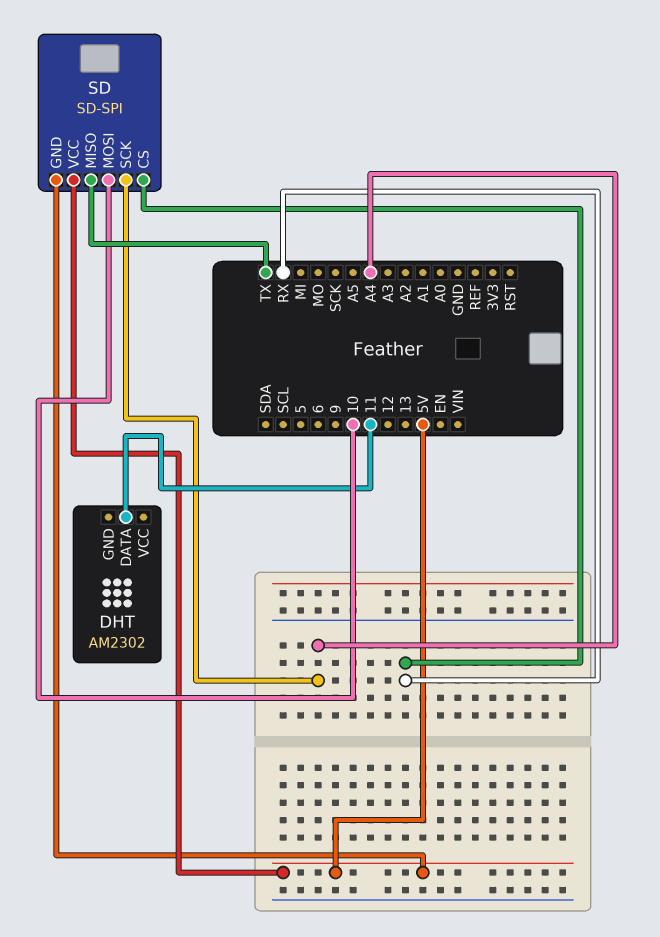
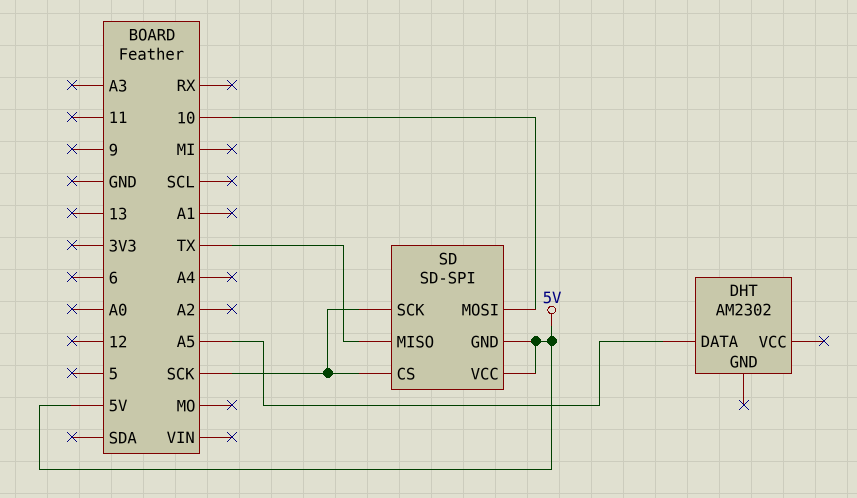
DHT pin DATA: 11 -> A5
SD pin CS: RX -> SCK
SD pin SCK: A4 -> SCK

